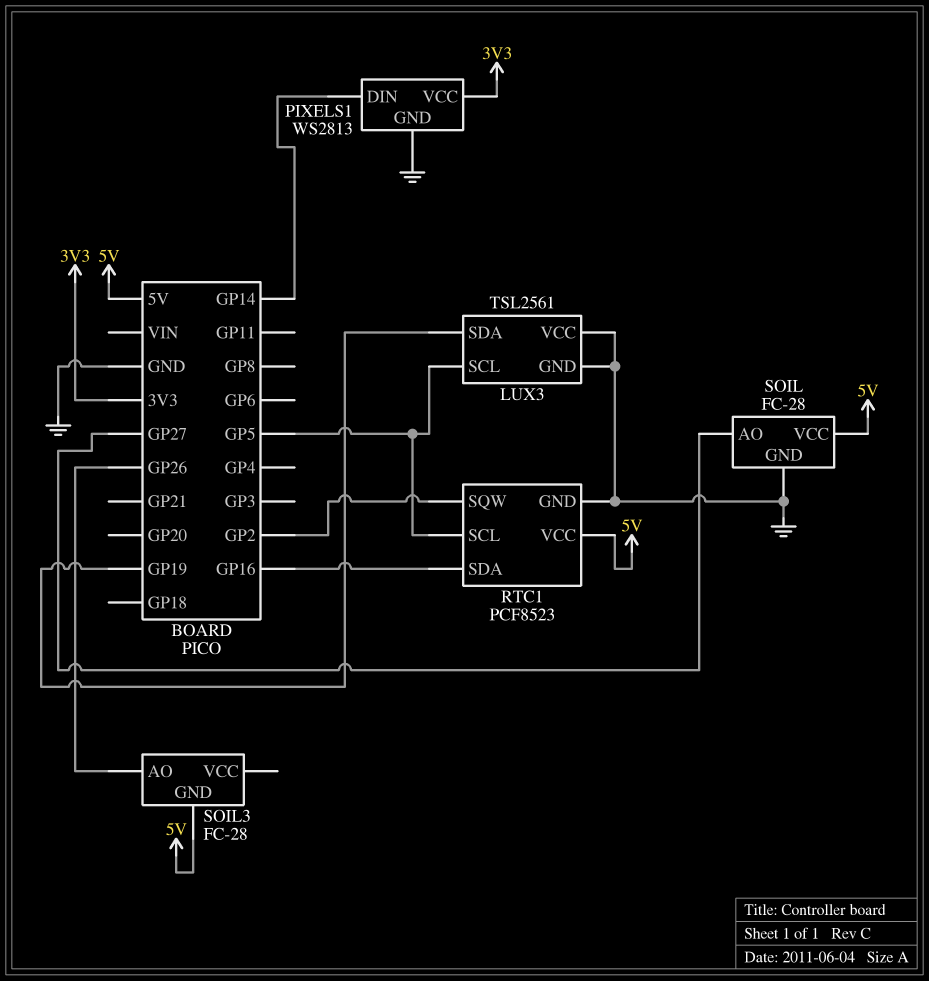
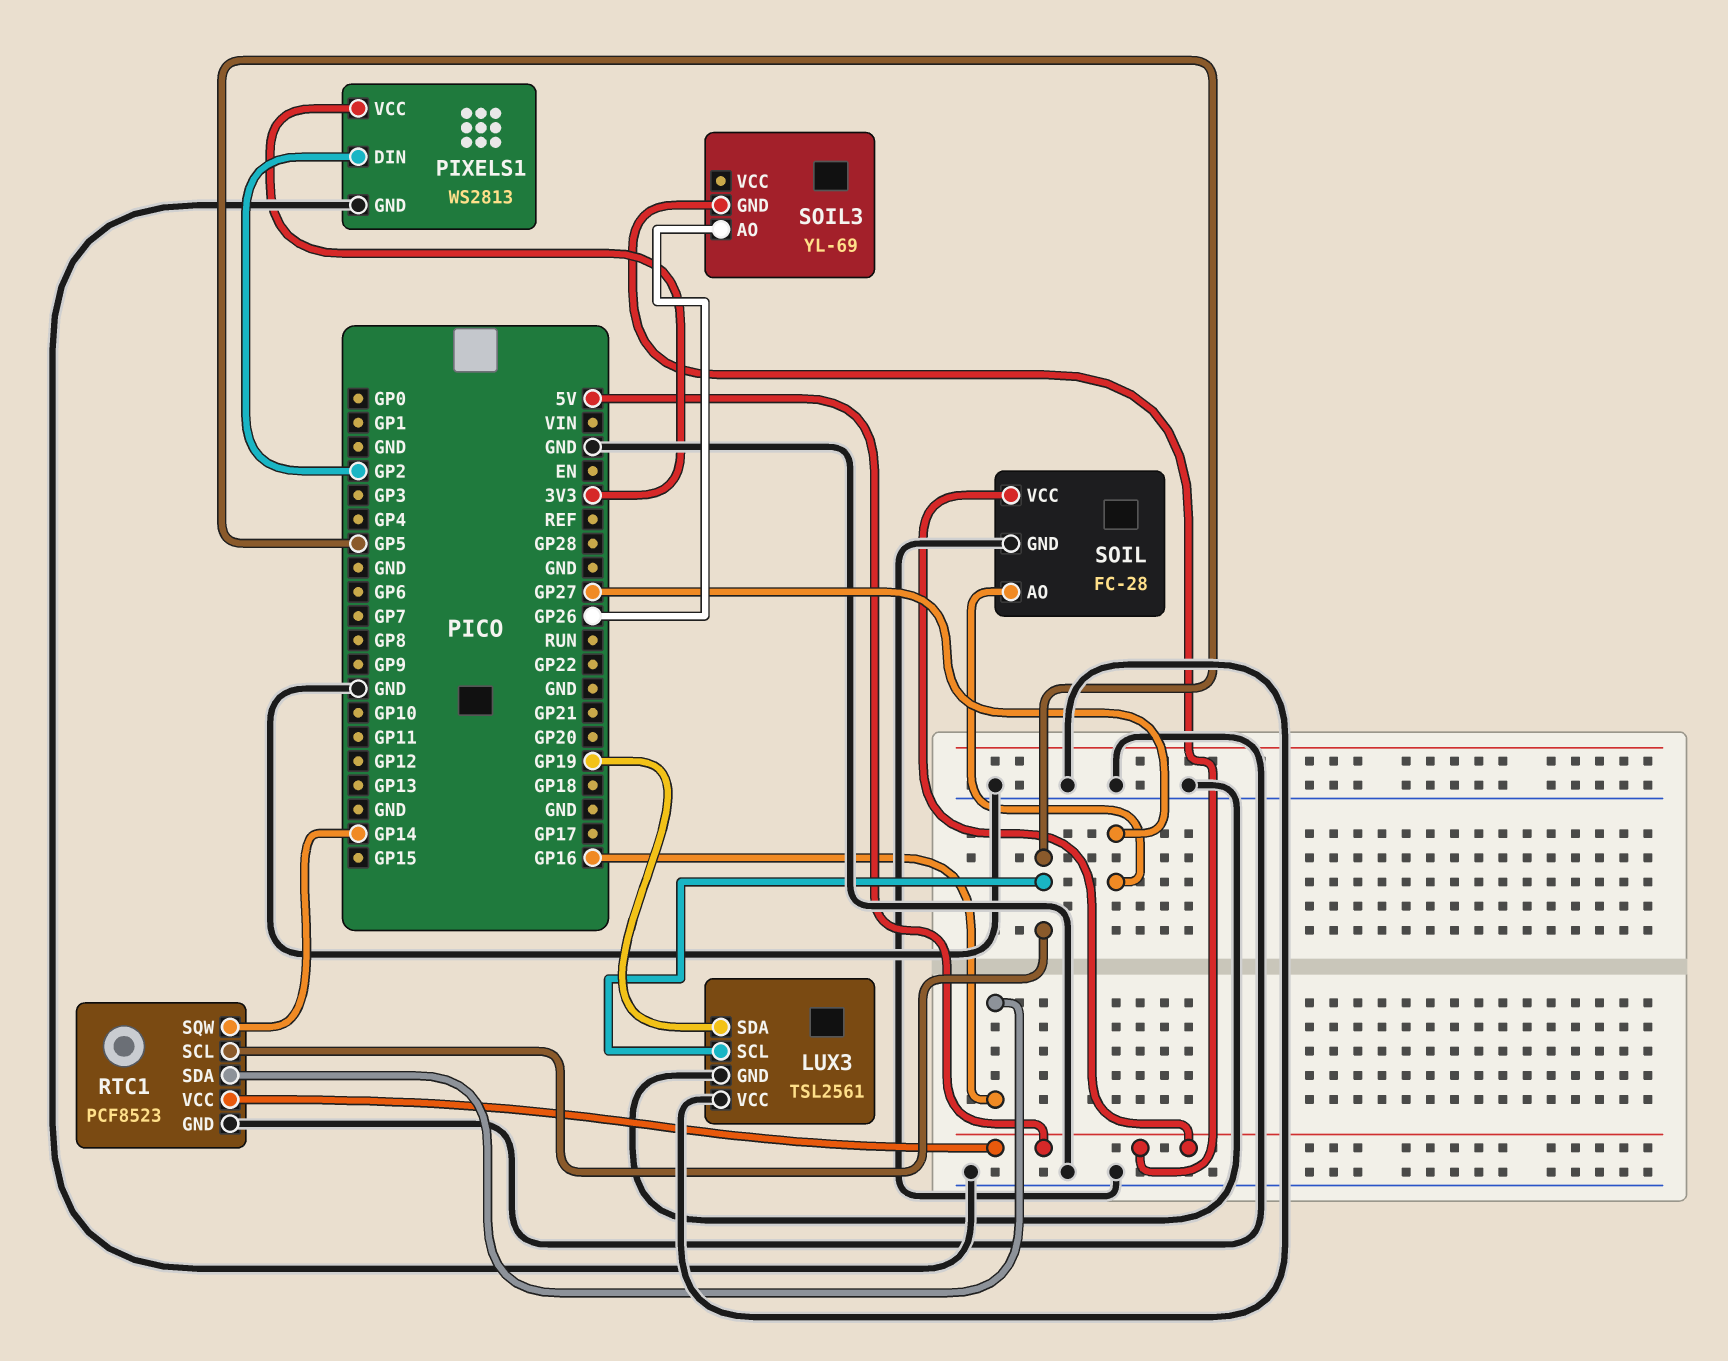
PIXELS1 pin DIN: GP14 -> GP2
RTC1 pin SQW: GP2 -> GP14
SOIL3: FC-28 -> YL-69

